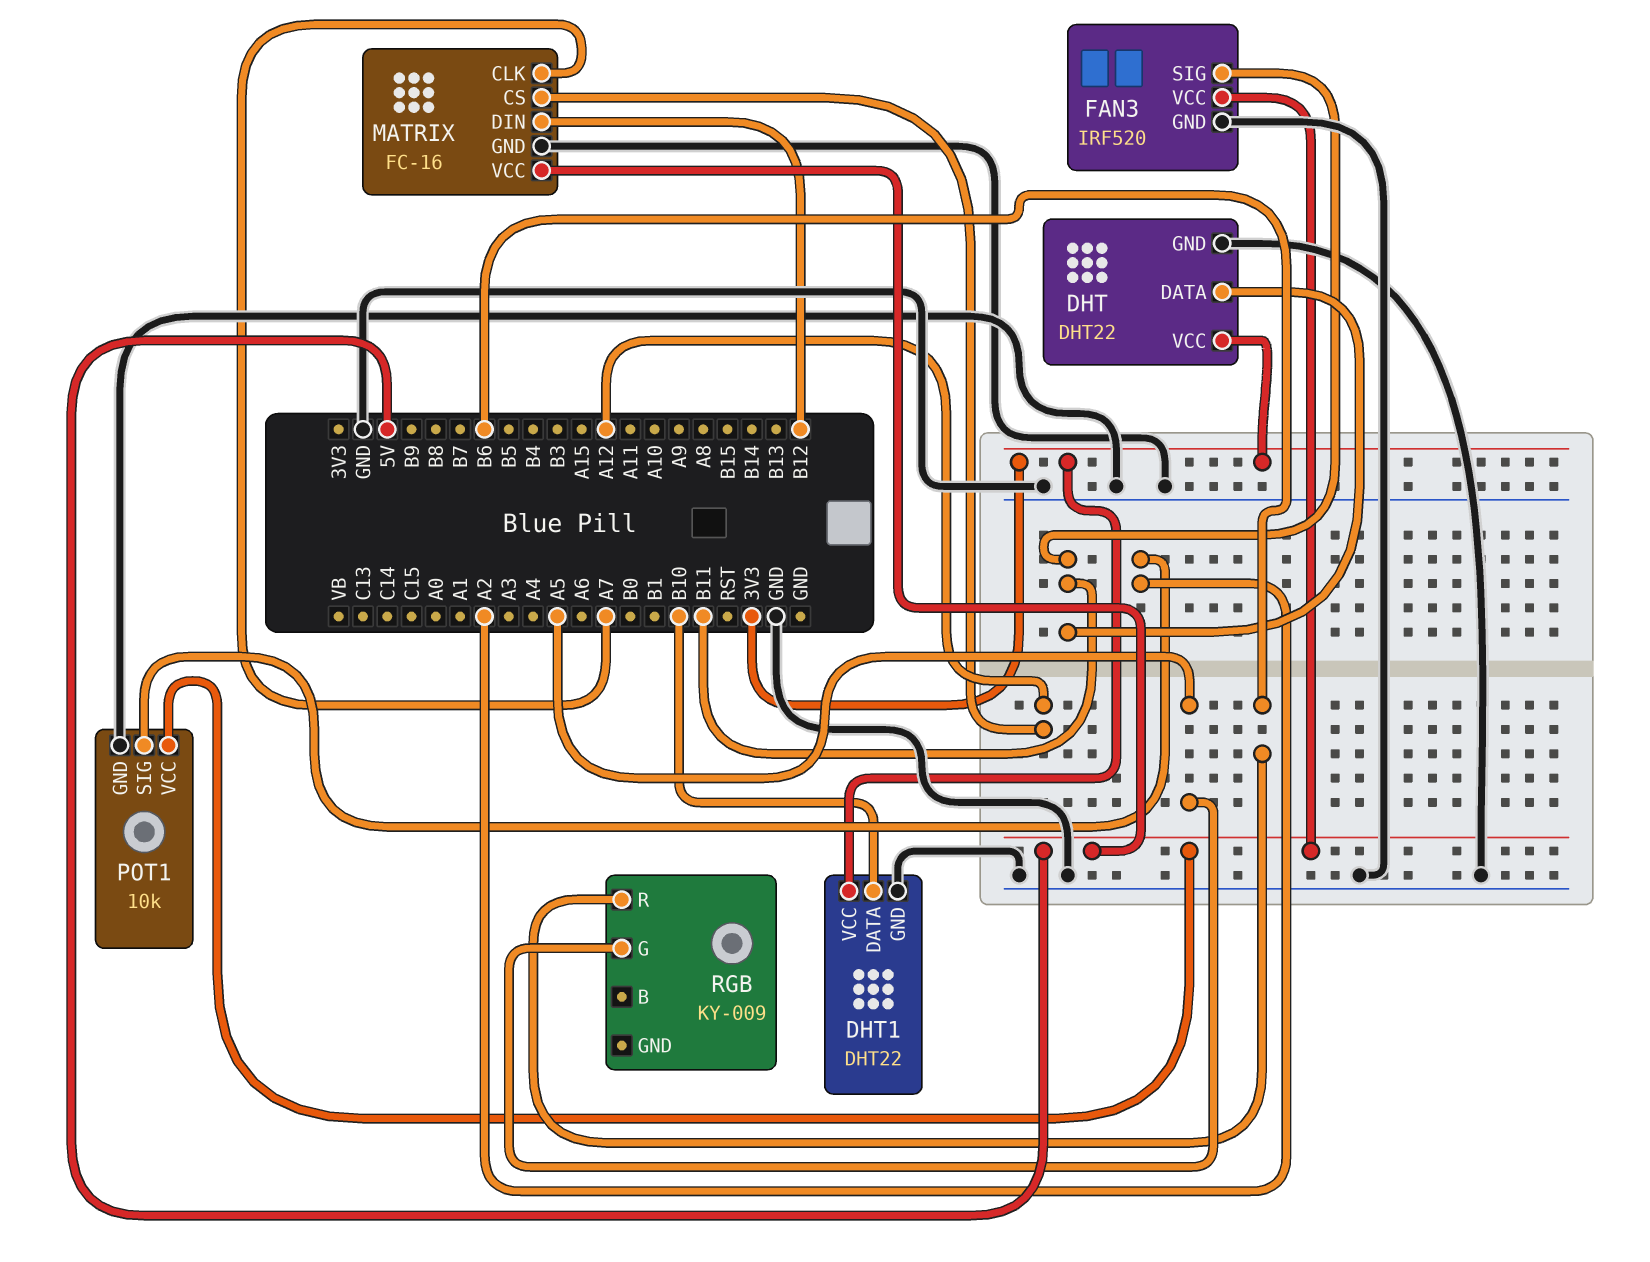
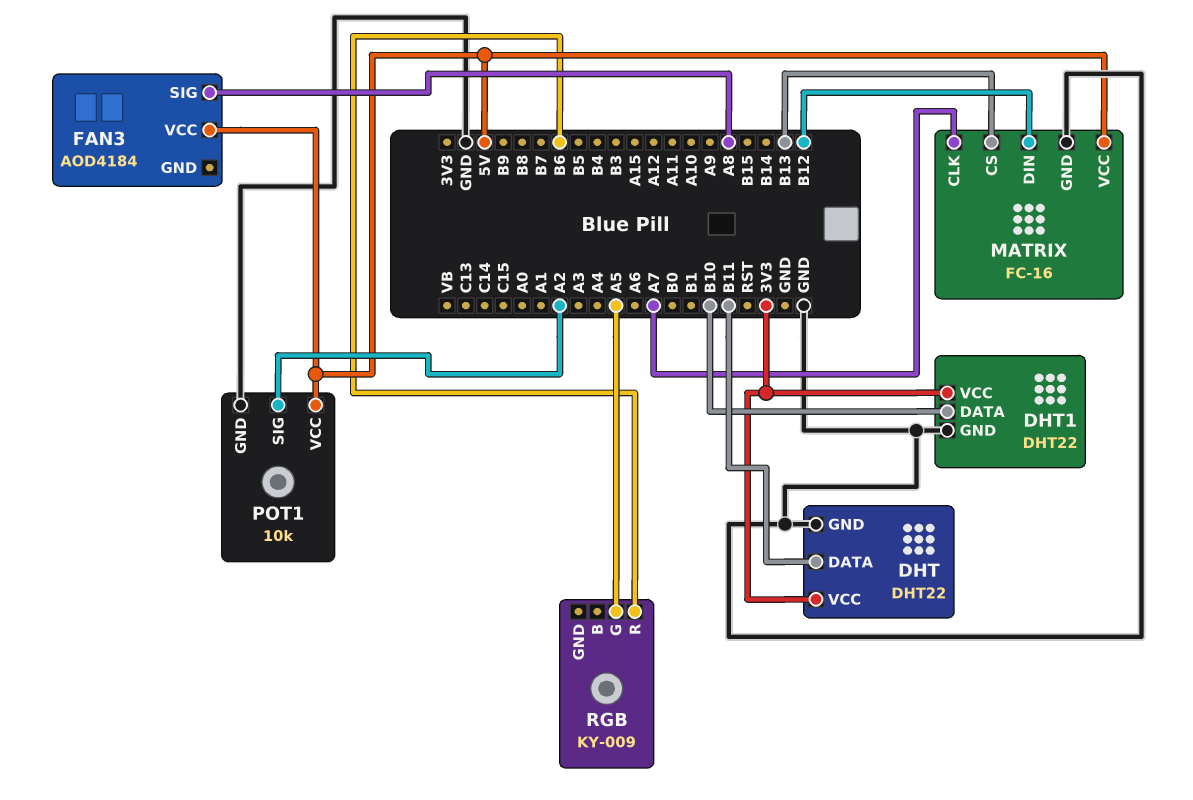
FAN3: IRF520 -> AOD4184
FAN3 pin GND: GND -> none
FAN3 pin SIG: B11 -> A8
MATRIX pin CS: A12 -> B13

